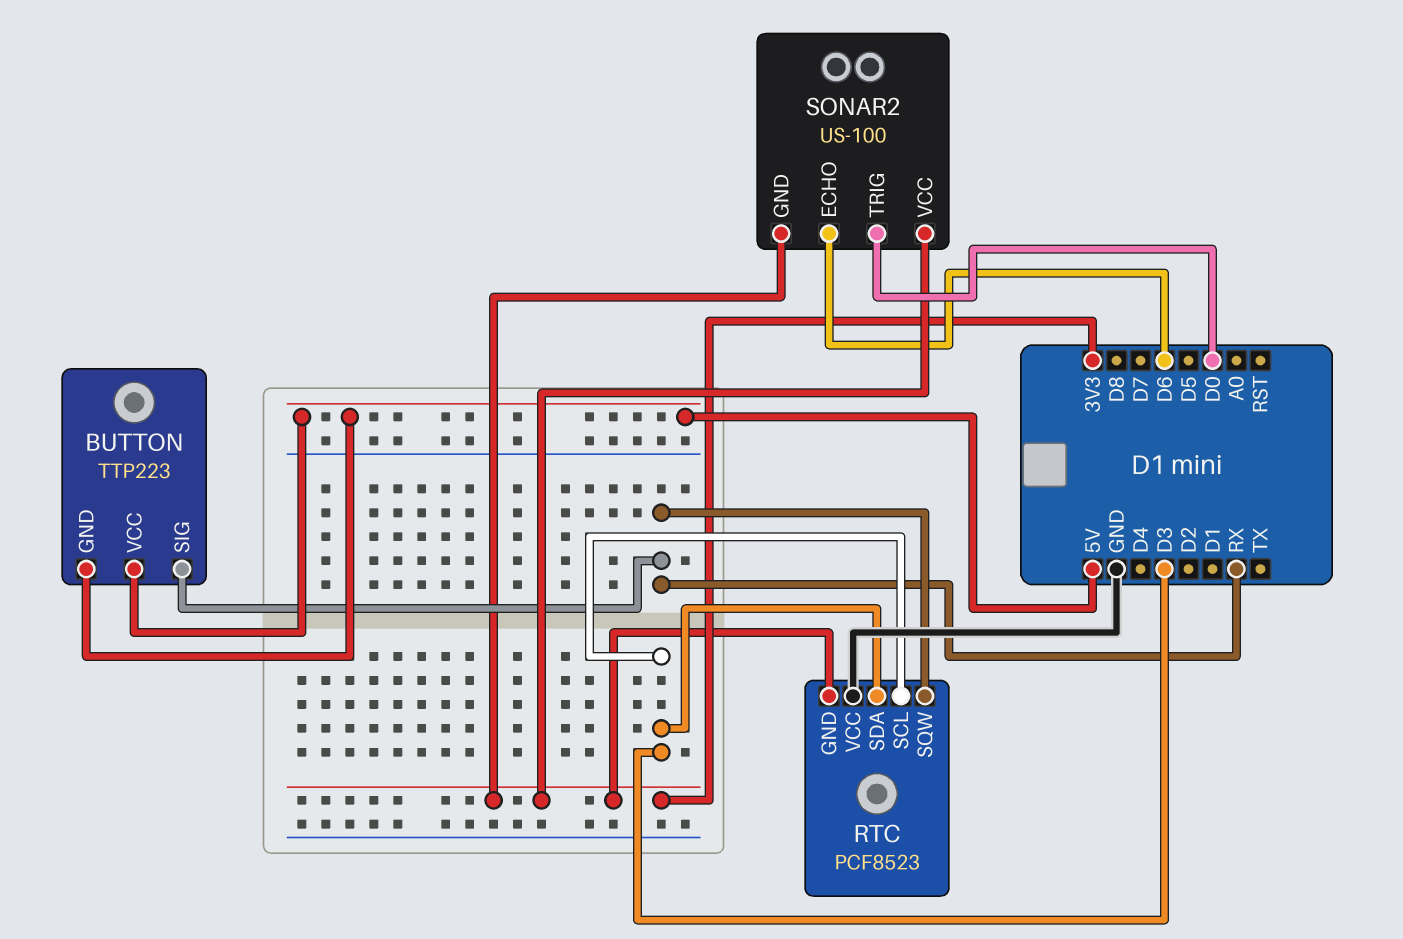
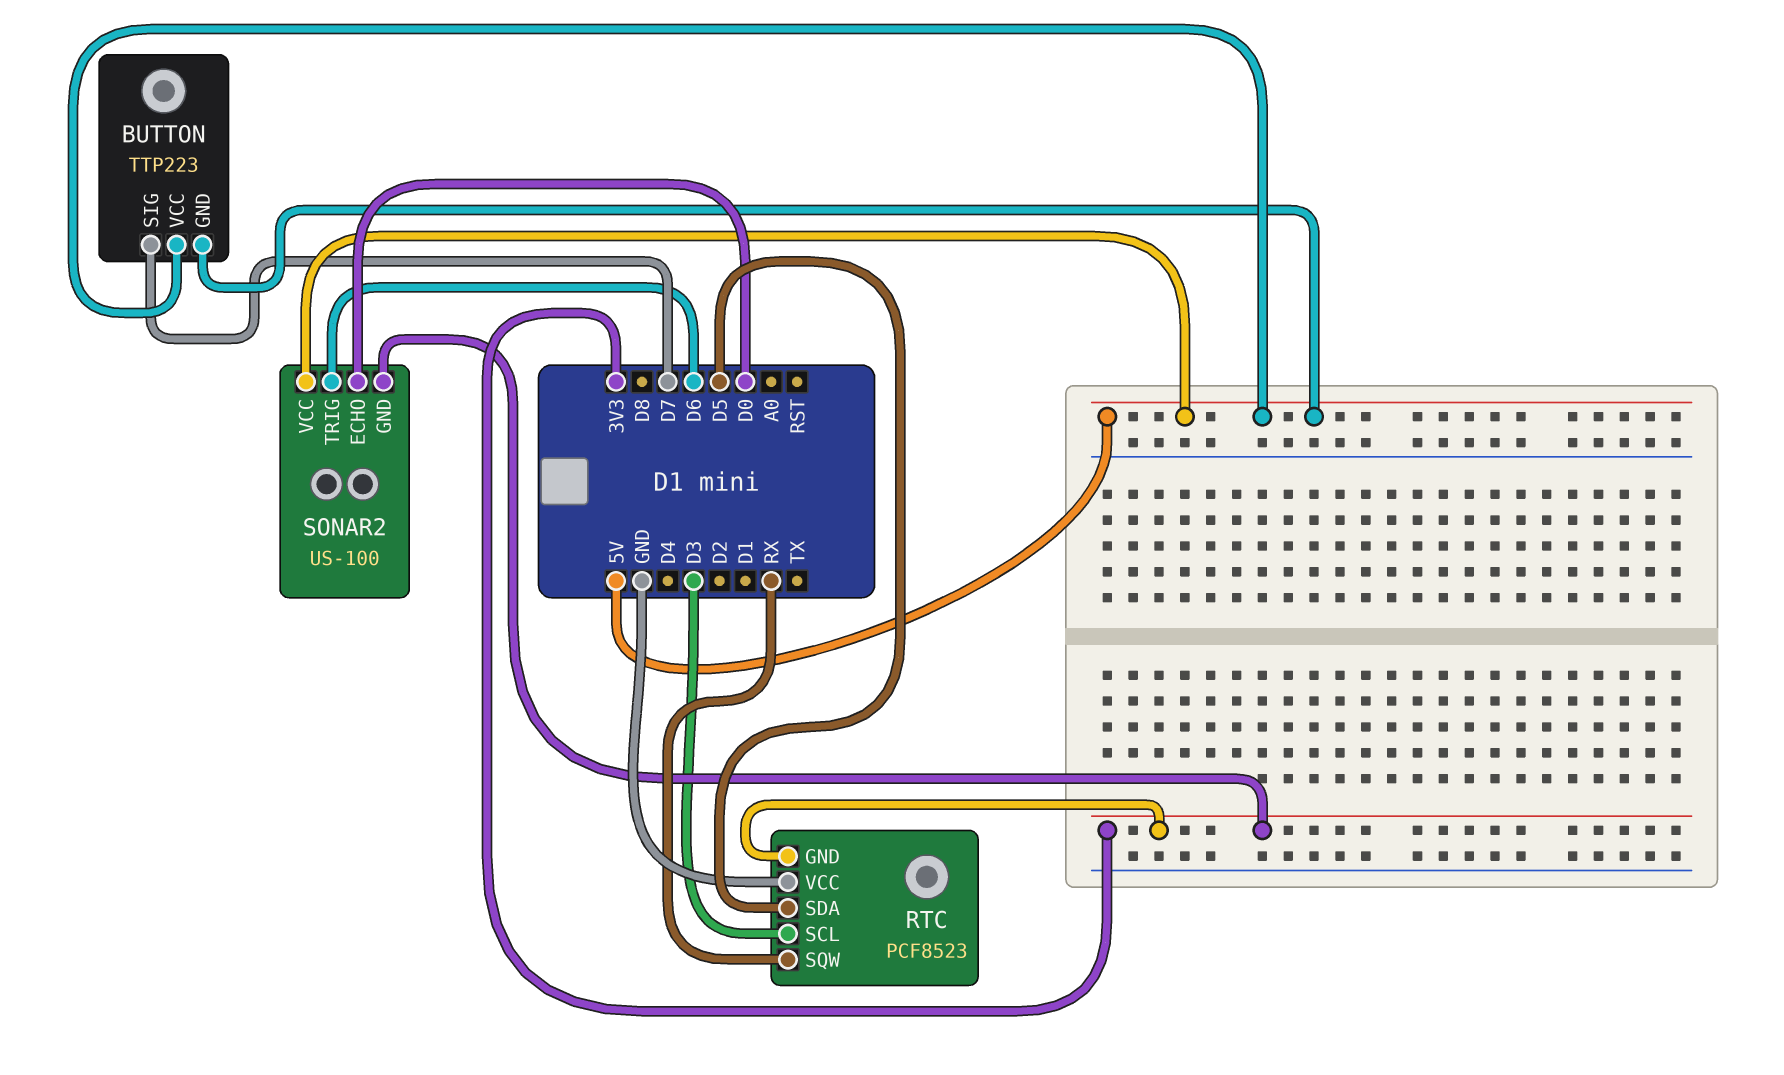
BUTTON pin SIG: RX -> D7
RTC pin SDA: D3 -> D5
SONAR2 pin ECHO: D6 -> D0
SONAR2 pin TRIG: D0 -> D6
SONAR2 pin VCC: 3V3 -> 5V

